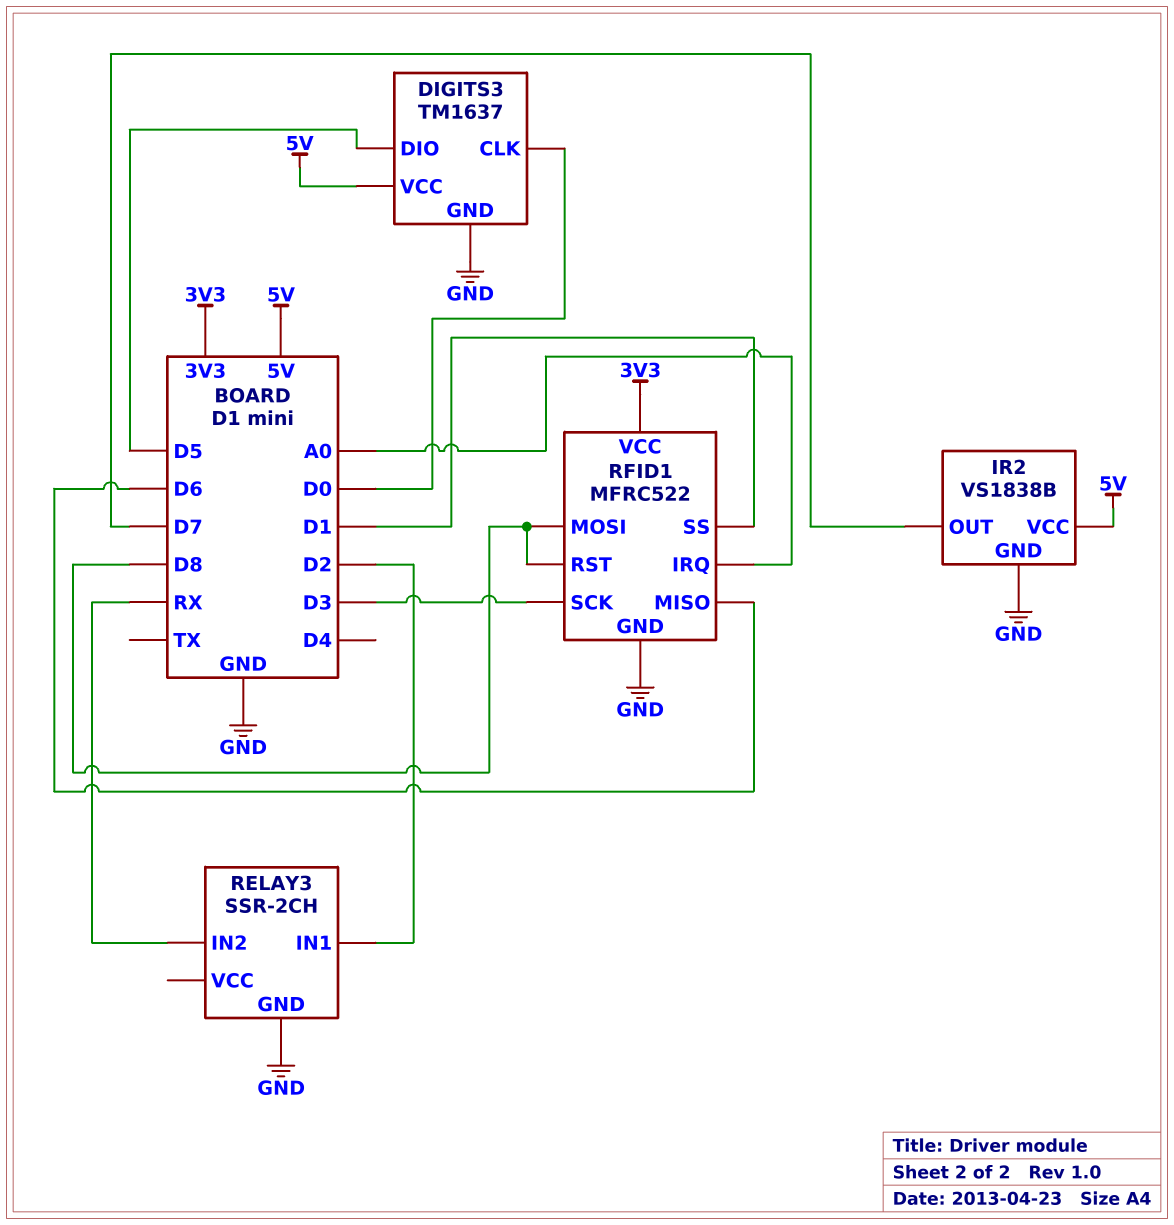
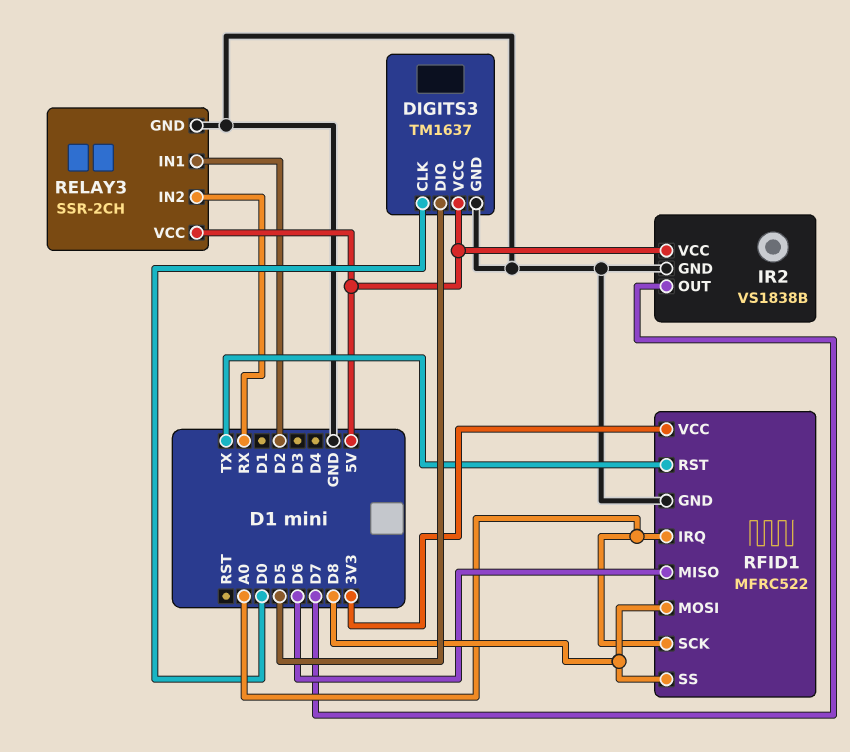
RELAY3 pin VCC: none -> 5V
RFID1 pin RST: D8 -> TX
RFID1 pin SCK: D3 -> A0
RFID1 pin SS: D1 -> D8

